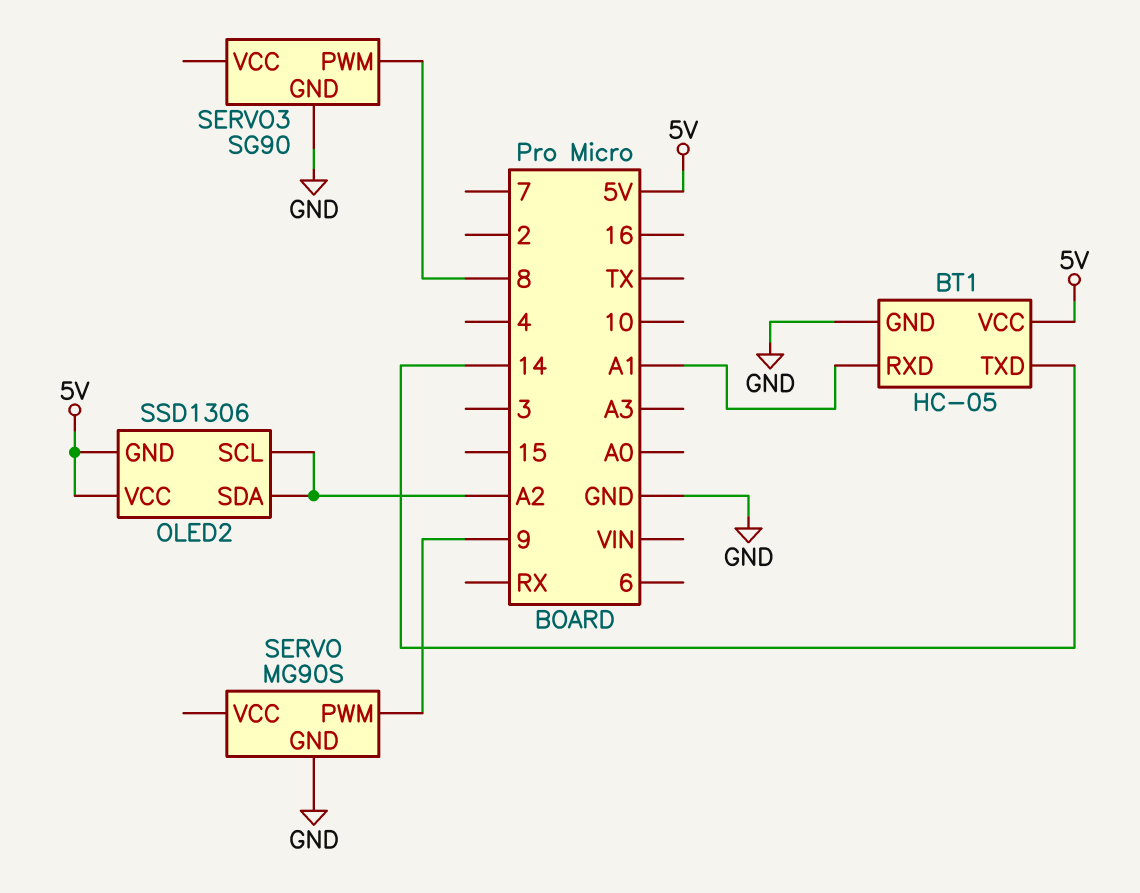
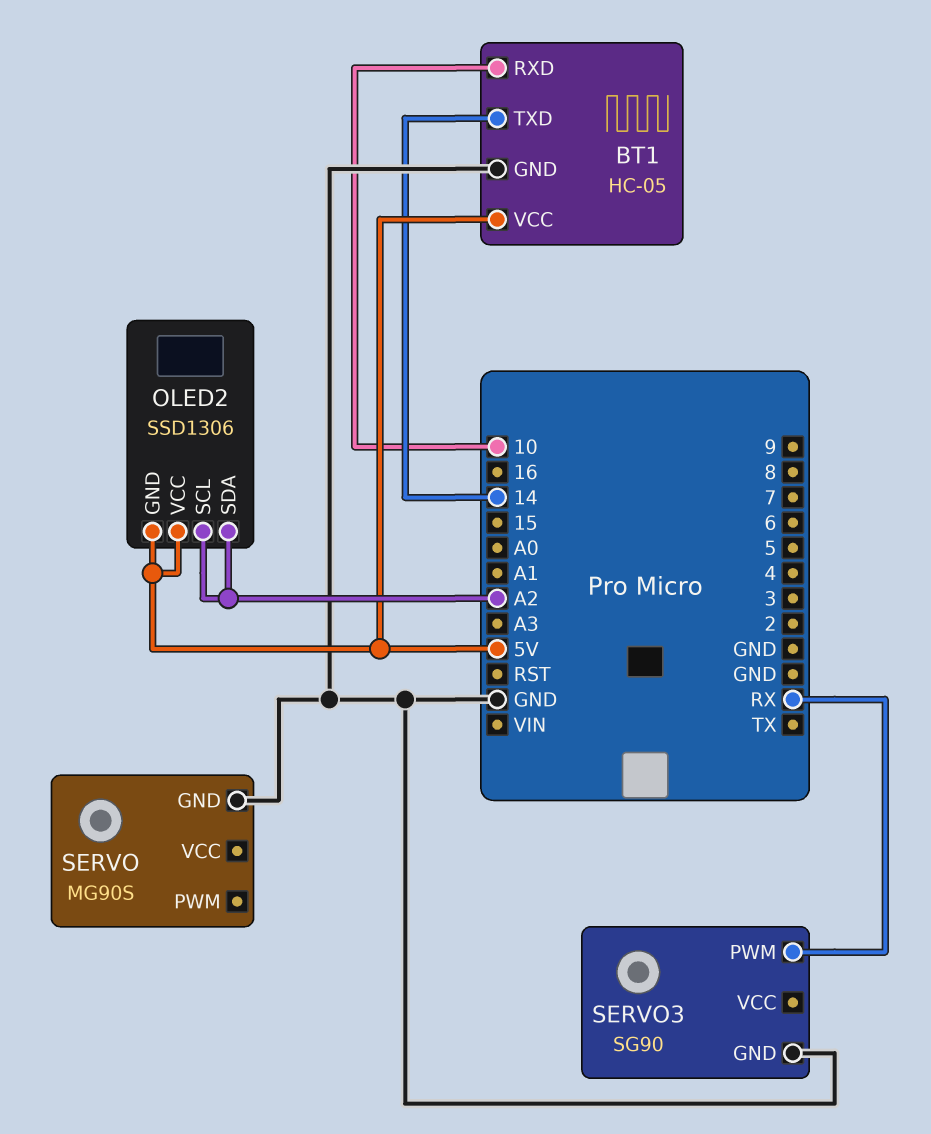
BT1 pin RXD: A1 -> 10
SERVO pin PWM: 9 -> none
SERVO3 pin PWM: 8 -> RX

